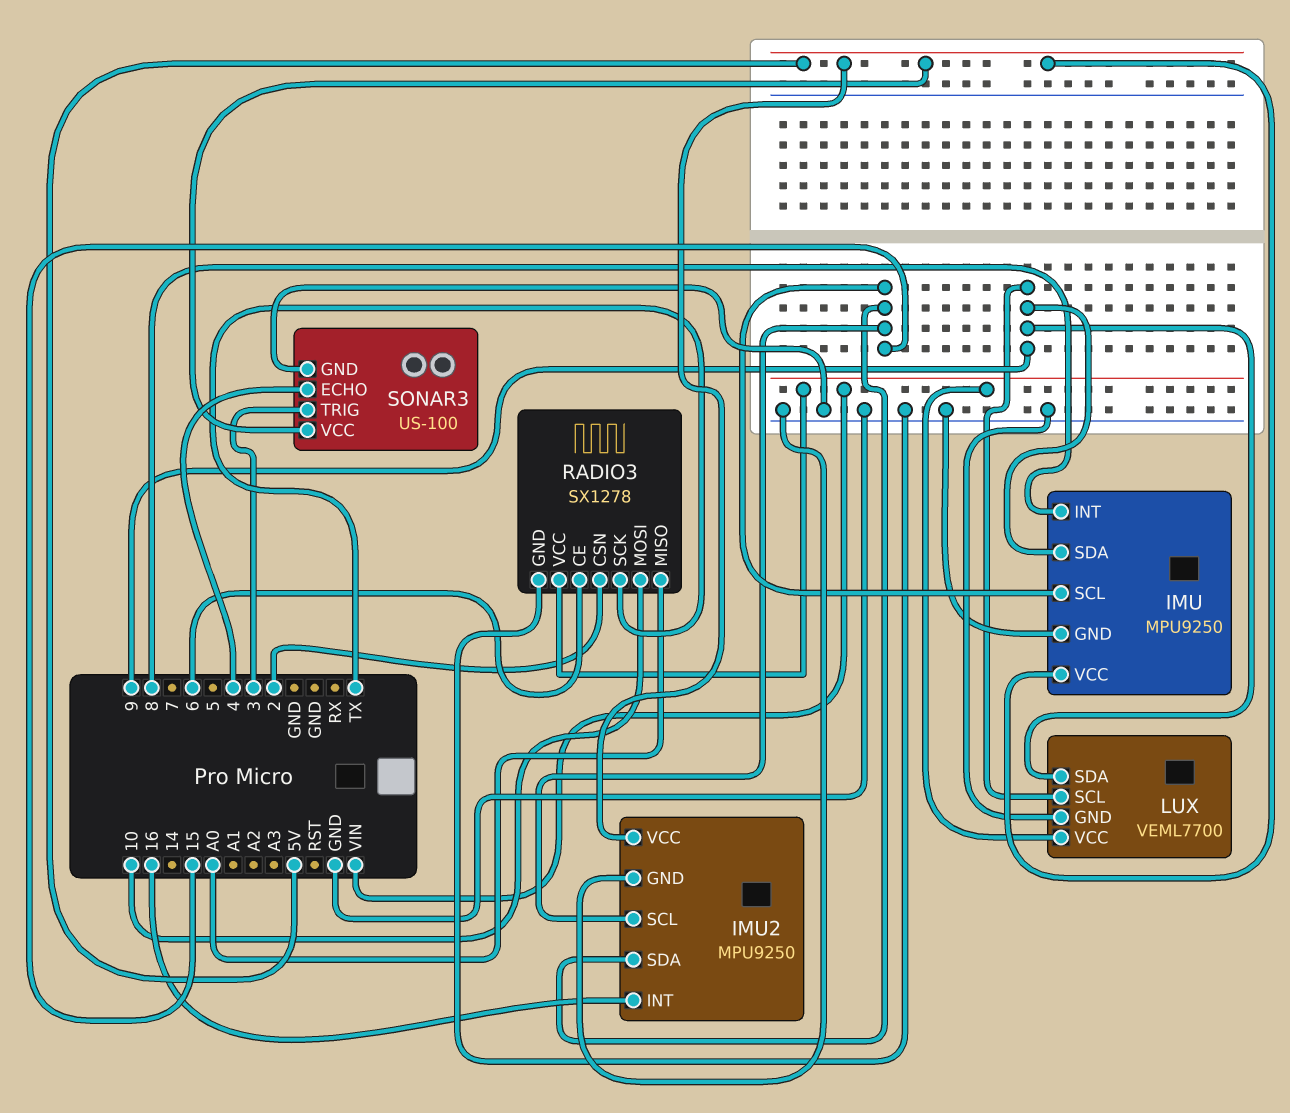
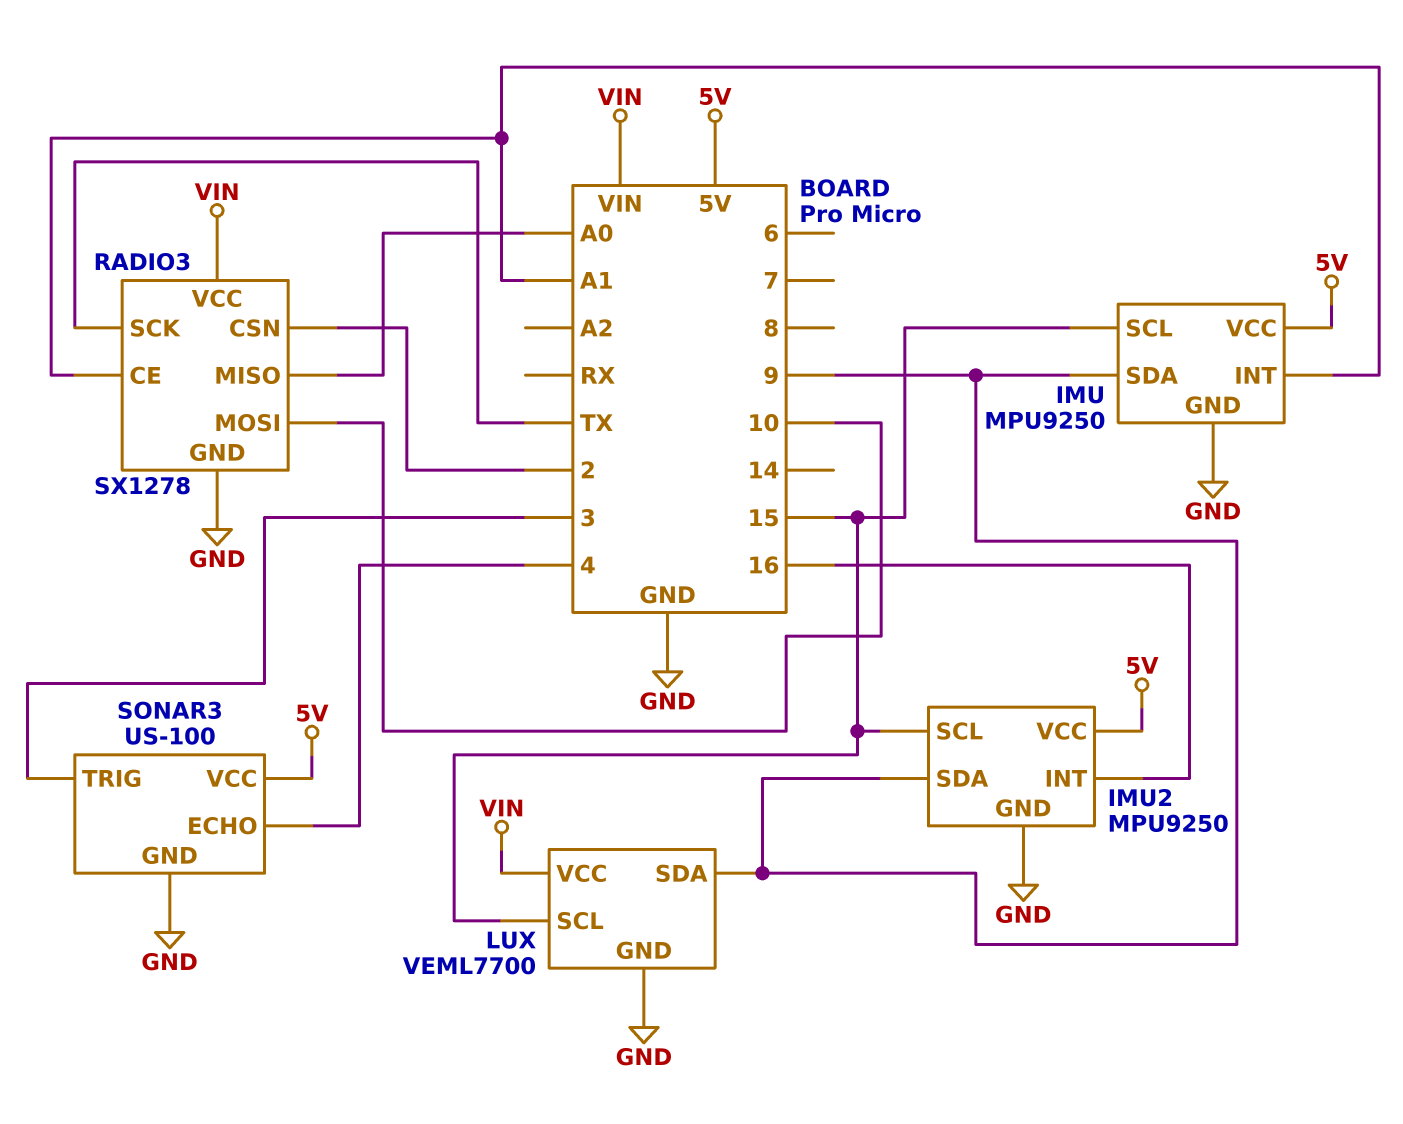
IMU pin INT: 8 -> A1
IMU2 pin SDA: 15 -> 9
LUX pin SCL: 9 -> 15
RADIO3 pin CE: 6 -> A1

